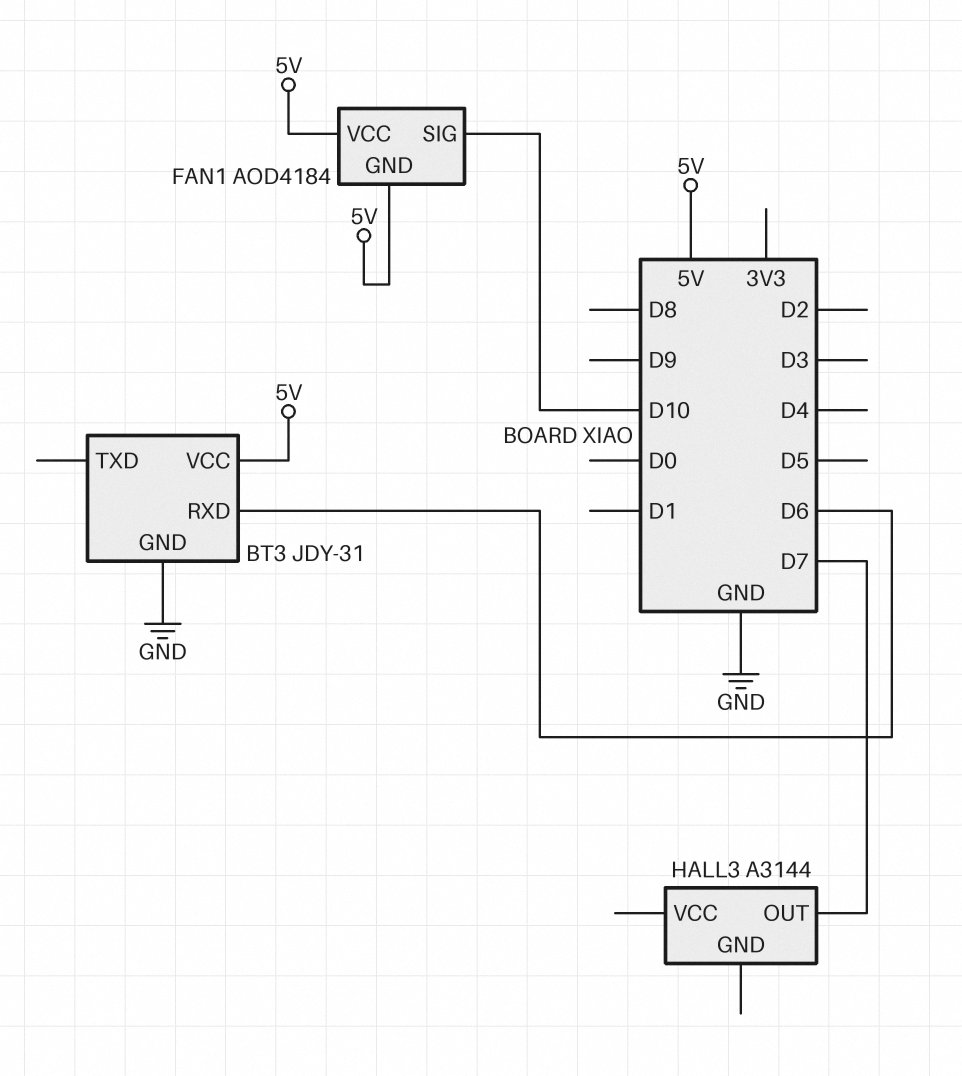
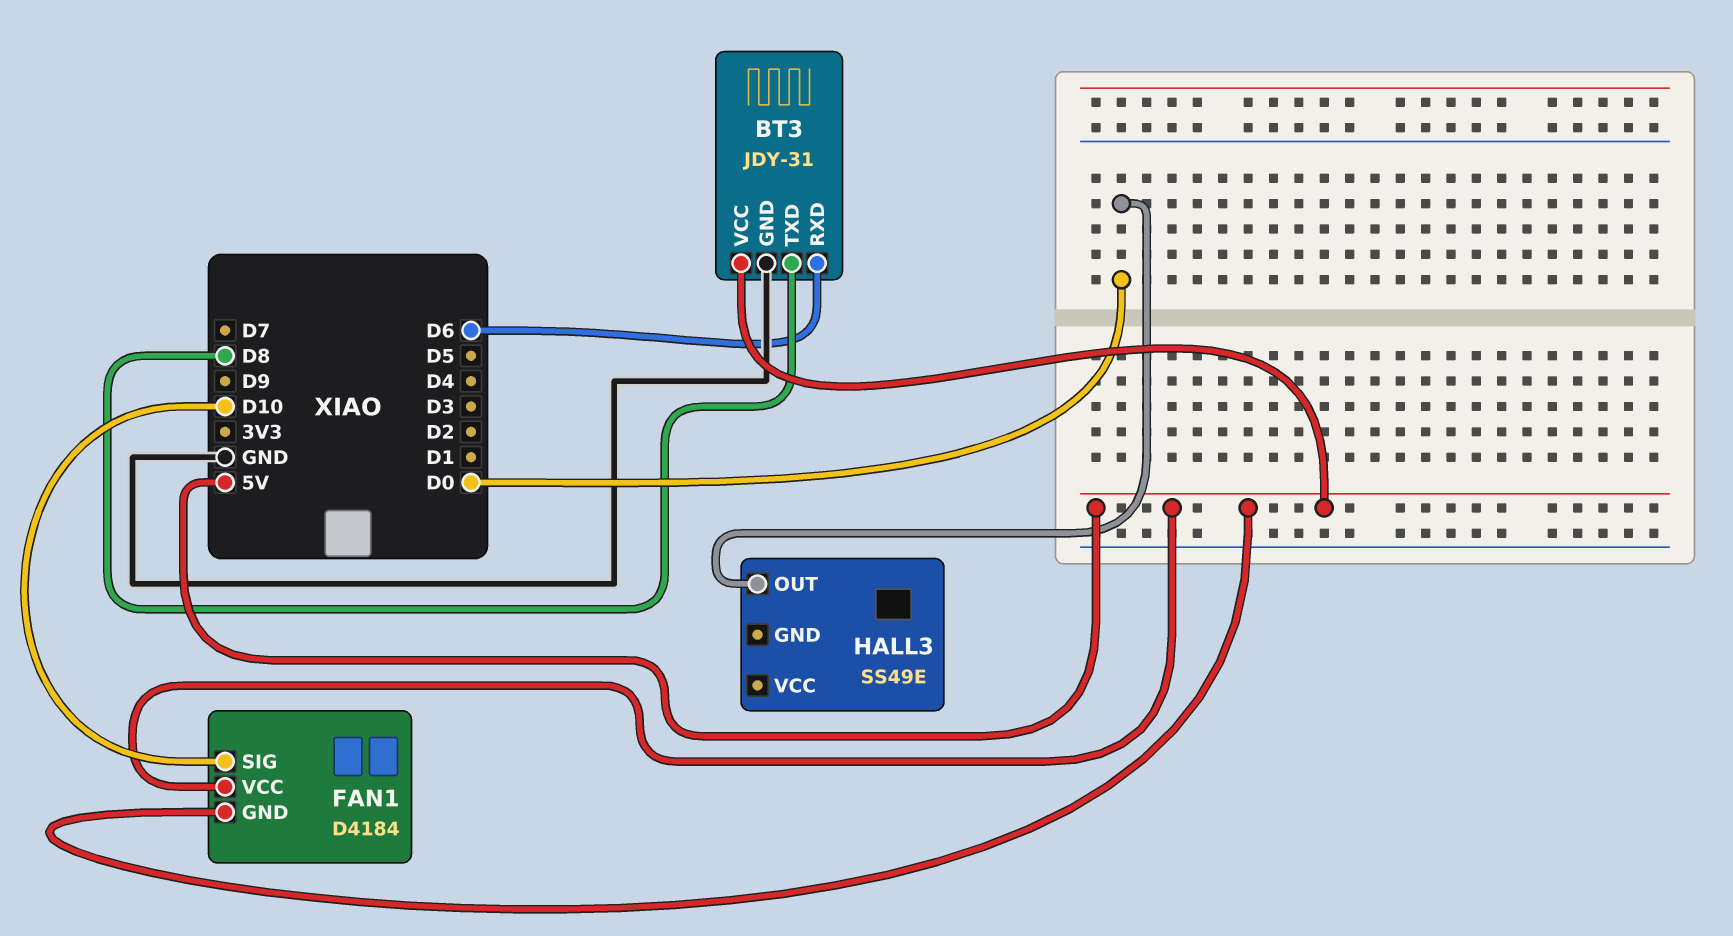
BT3 pin TXD: none -> D8
FAN1: AOD4184 -> D4184
HALL3: A3144 -> SS49E
HALL3 pin OUT: D7 -> D0

